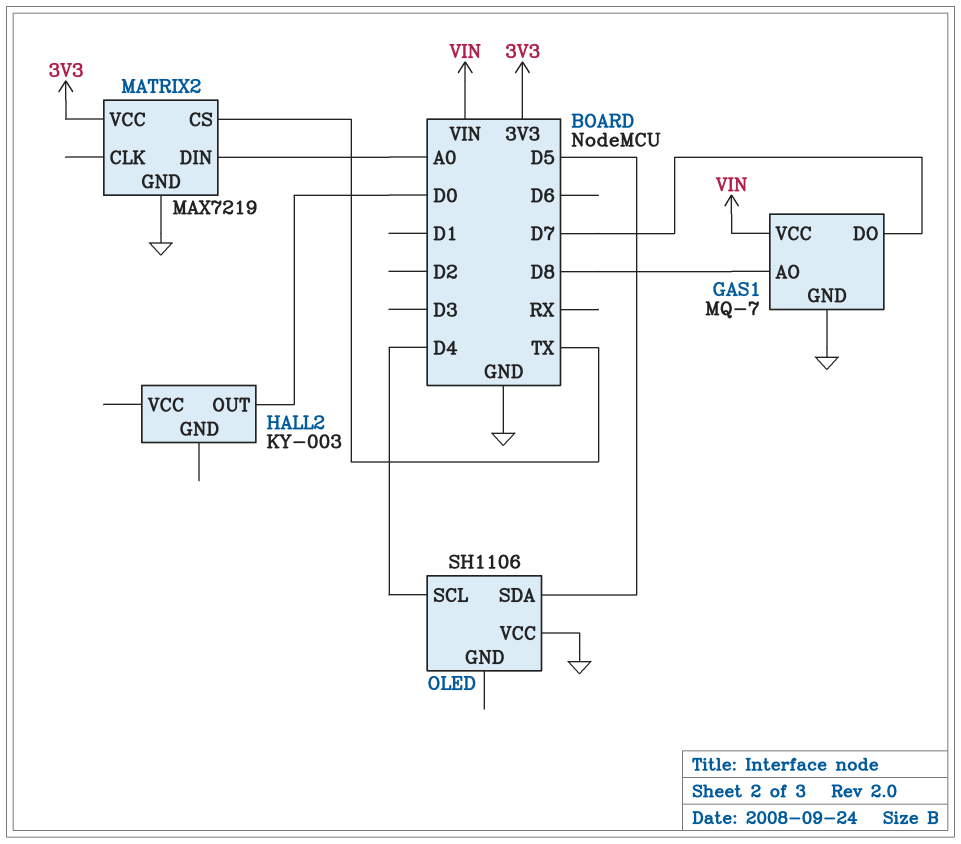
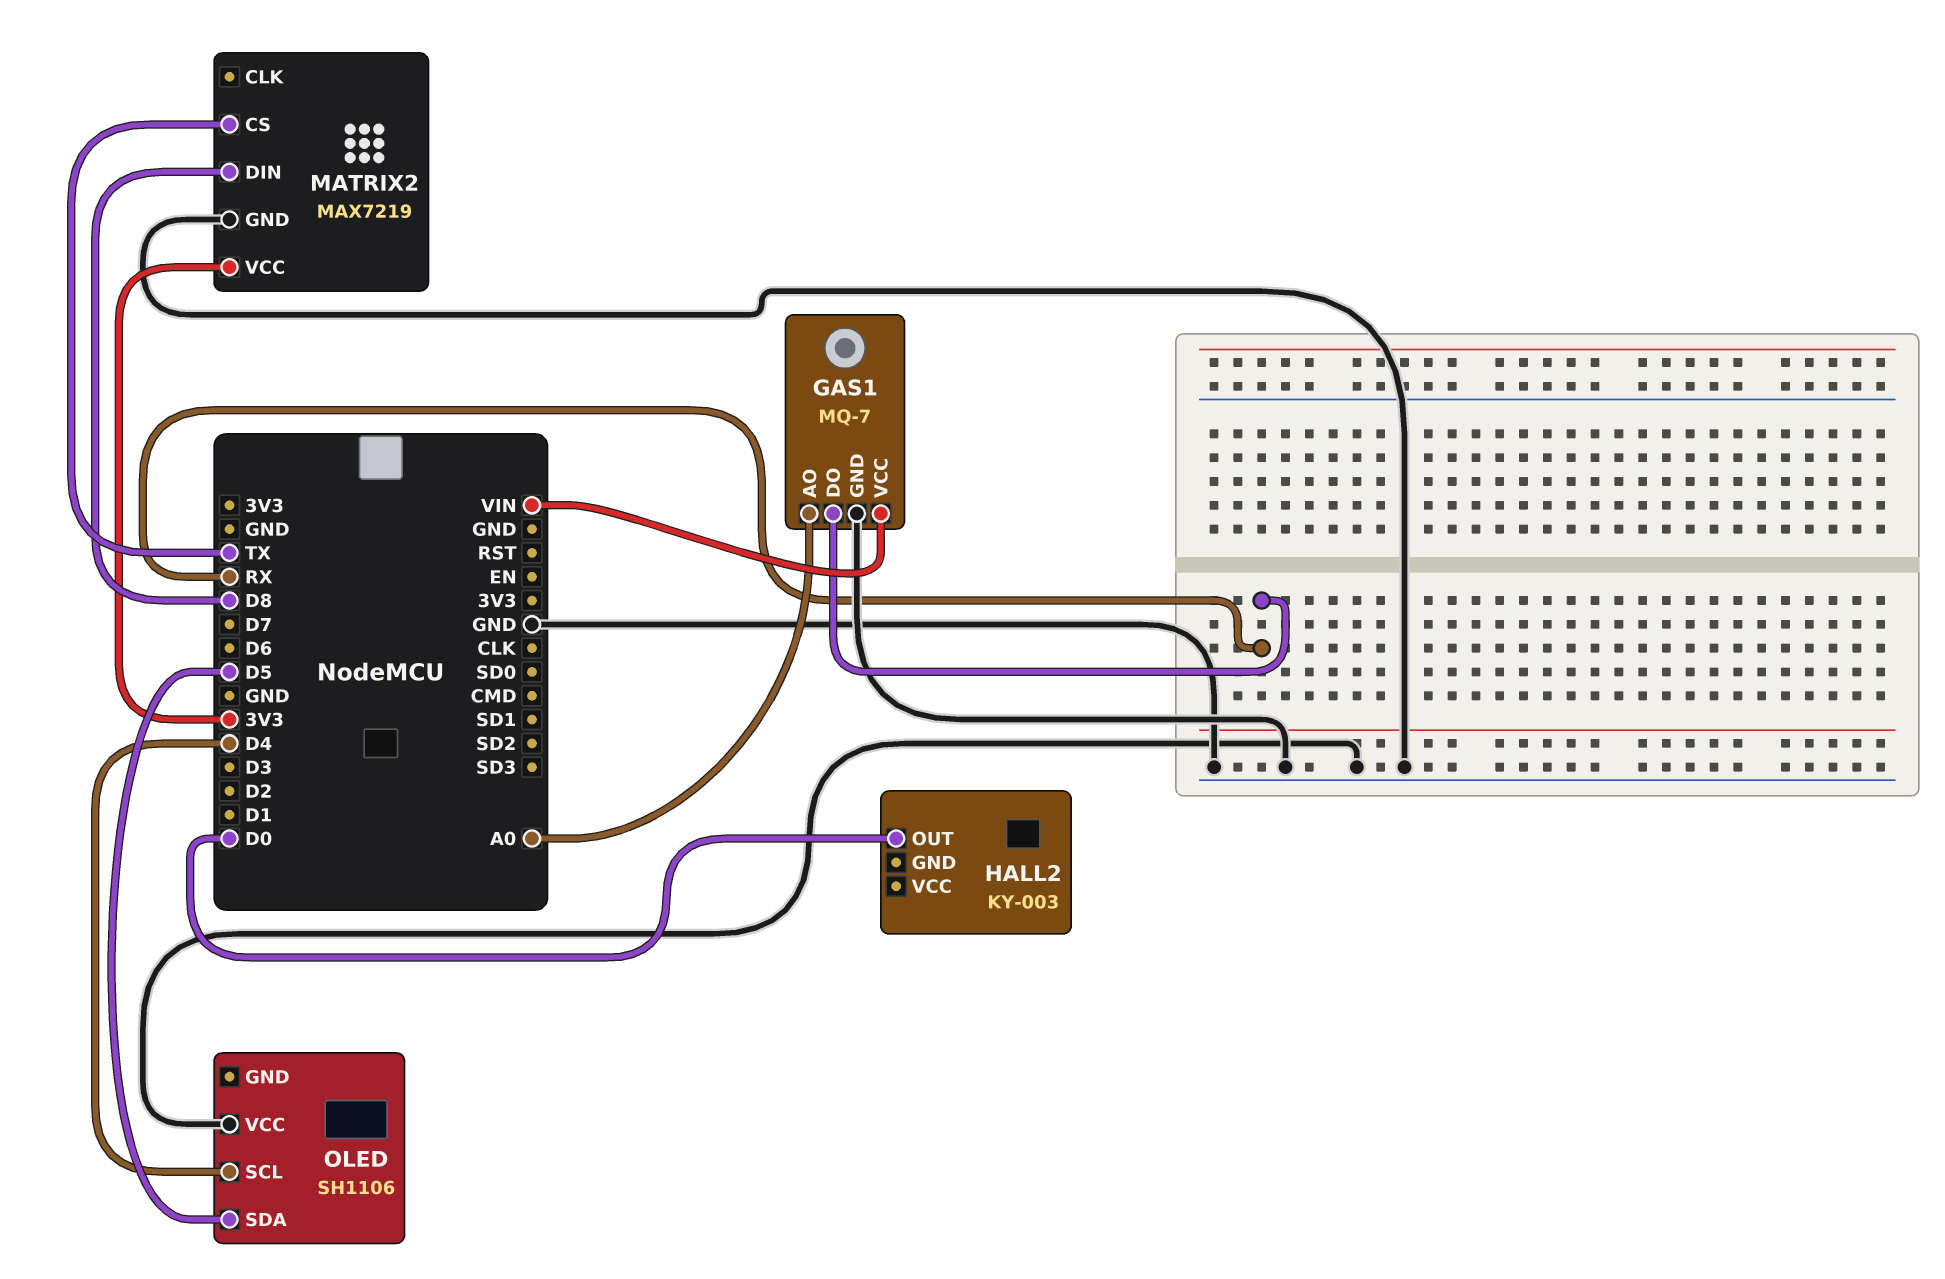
GAS1 pin AO: D8 -> A0
GAS1 pin DO: D7 -> RX
MATRIX2 pin DIN: A0 -> D8

